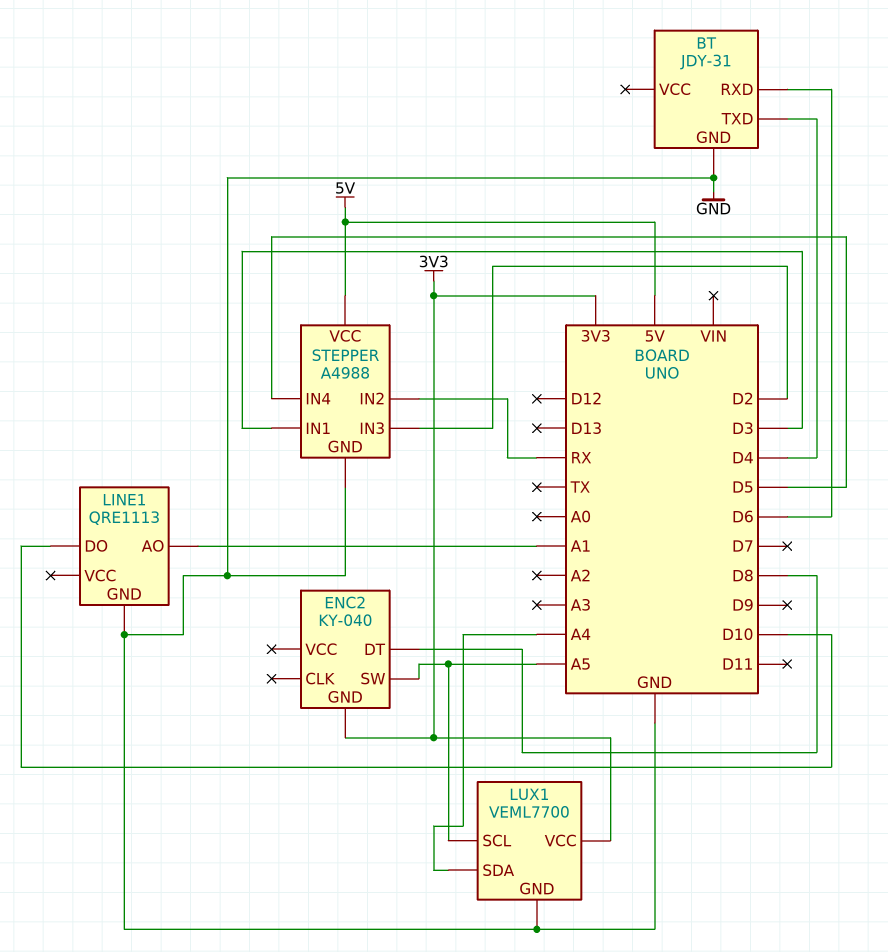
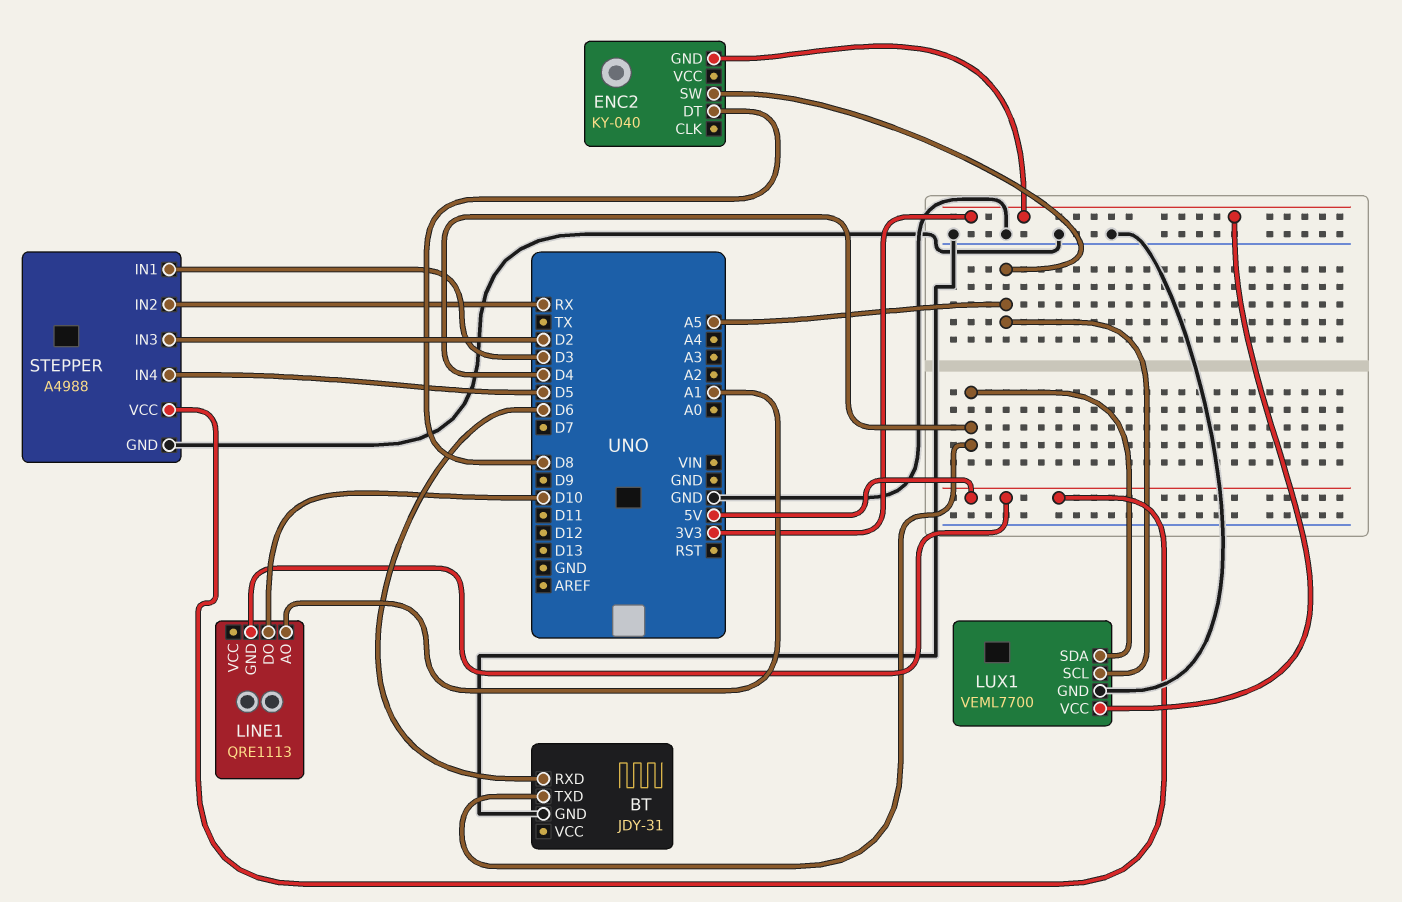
LINE1 pin GND: GND -> 5V
LUX1 pin SDA: A4 -> D4

